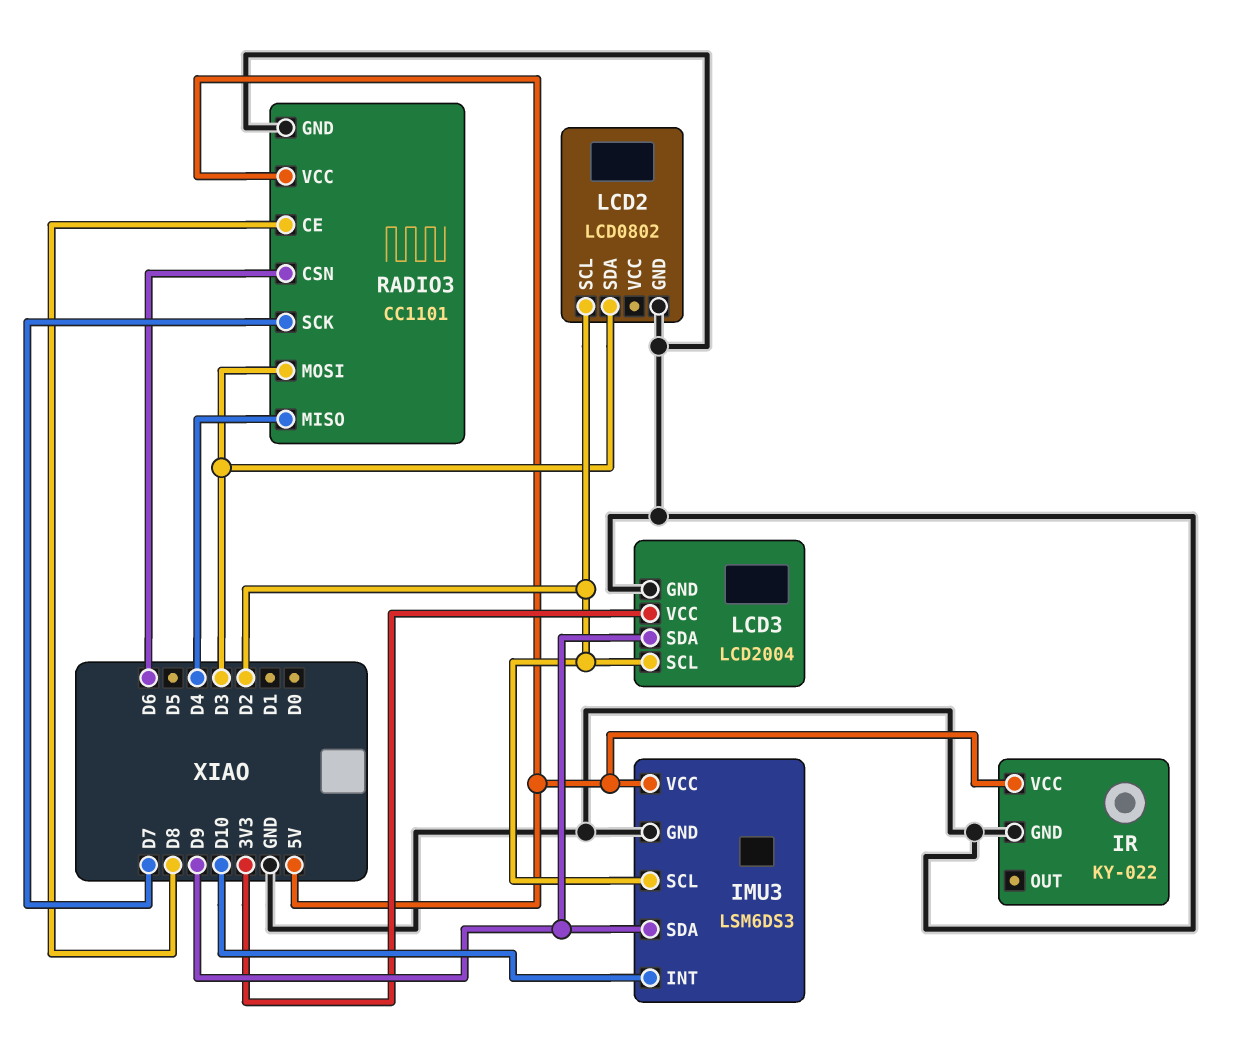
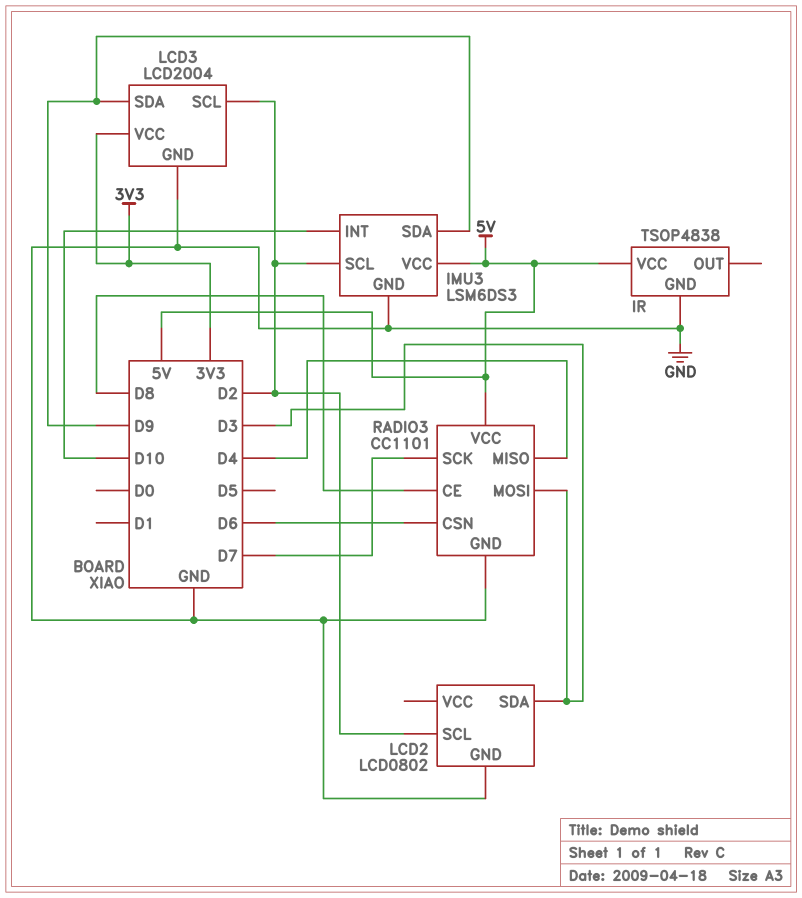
IR: KY-022 -> TSOP4838

